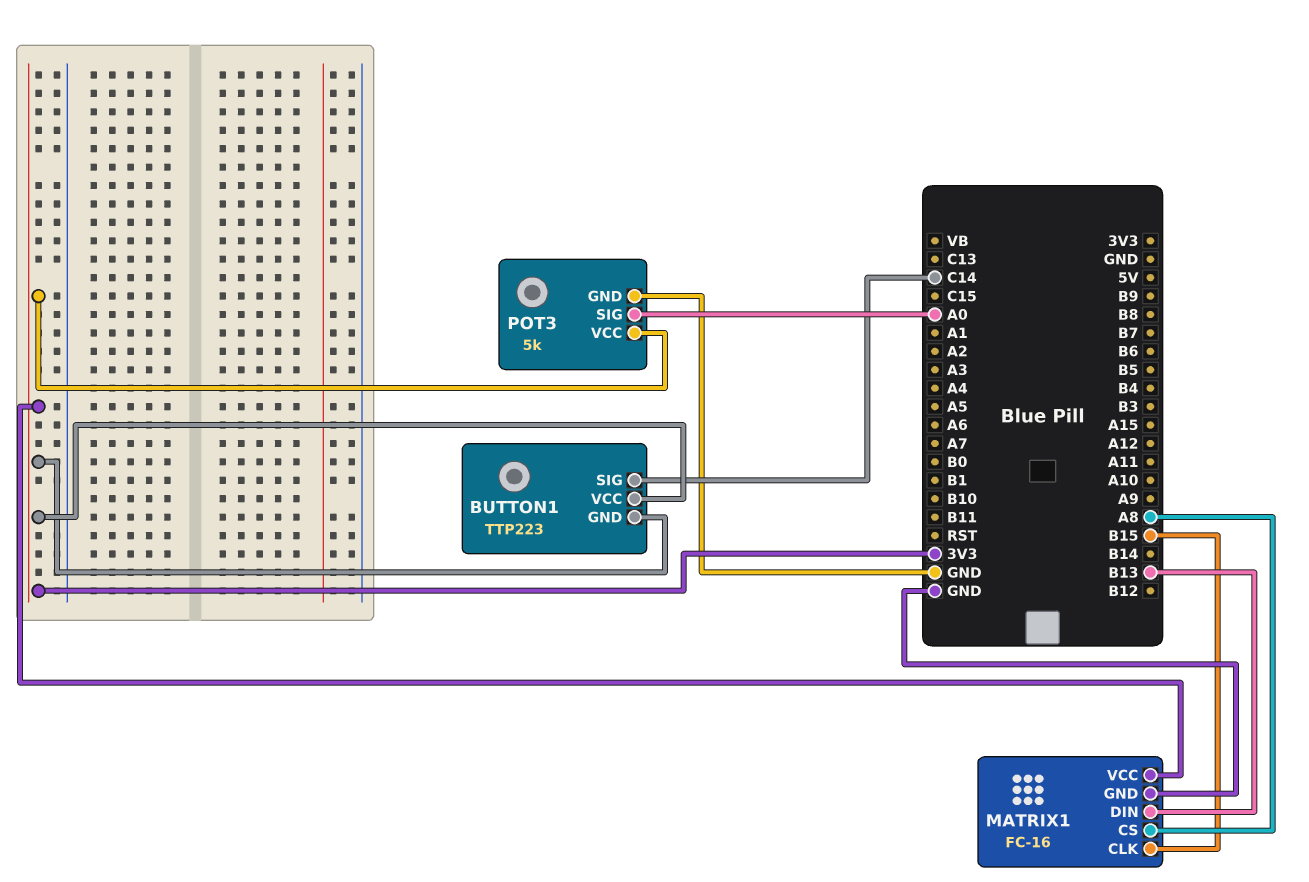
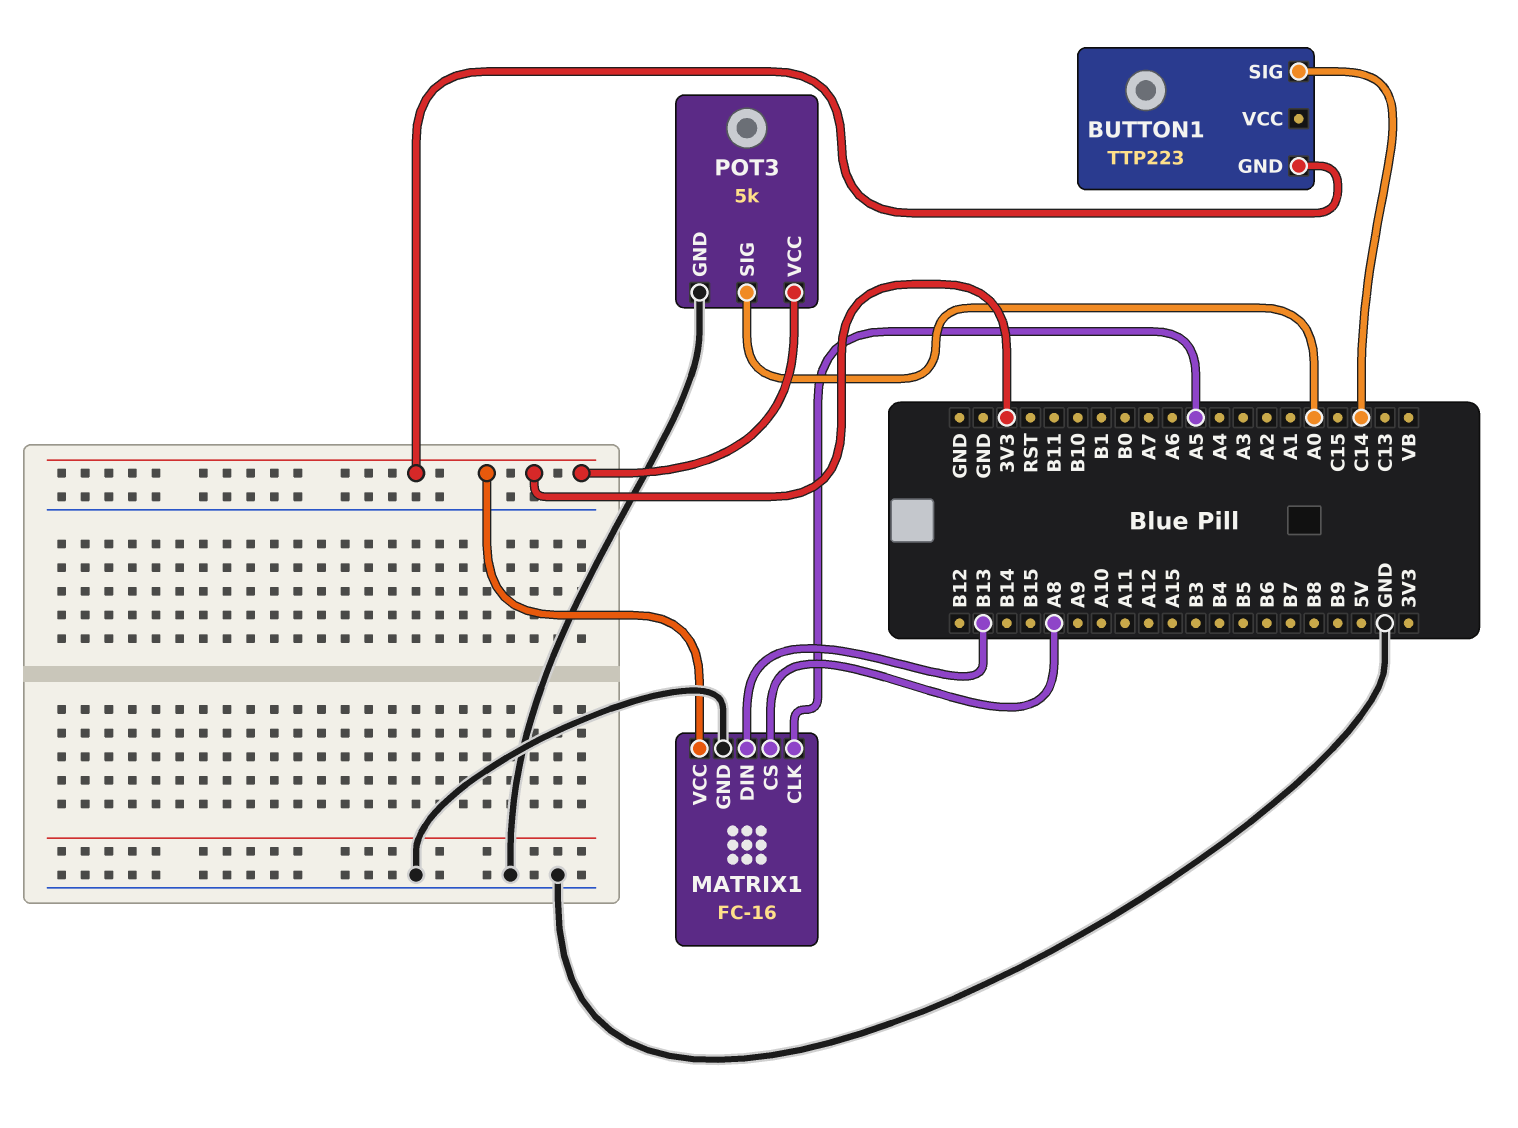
BUTTON1 pin VCC: 3V3 -> none
MATRIX1 pin CLK: B15 -> A5

